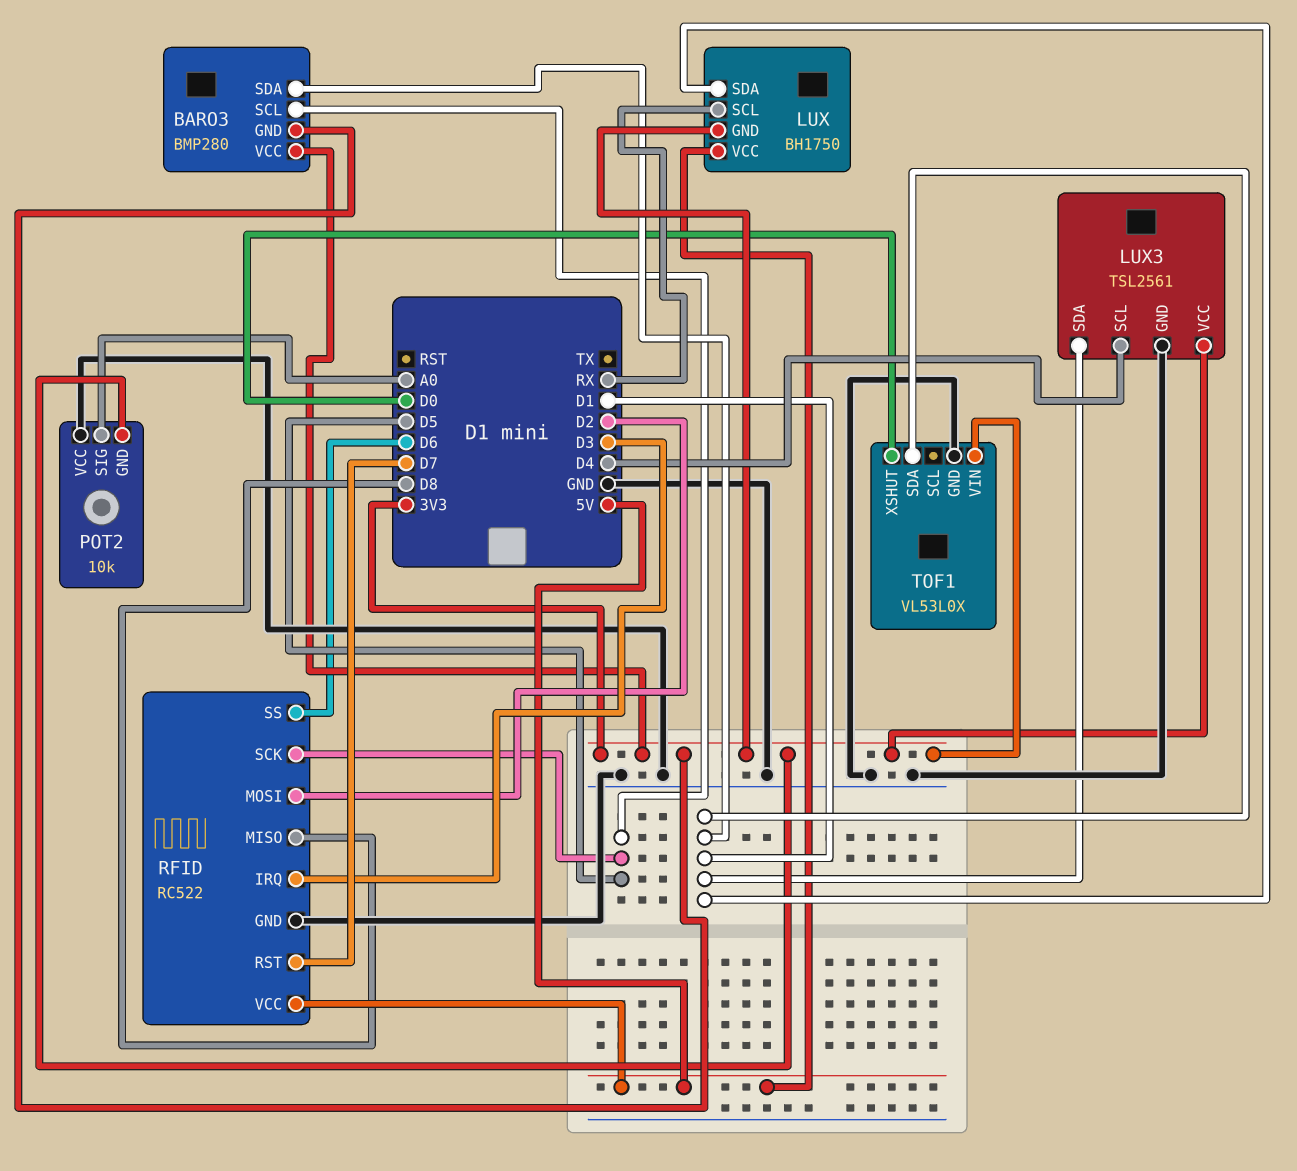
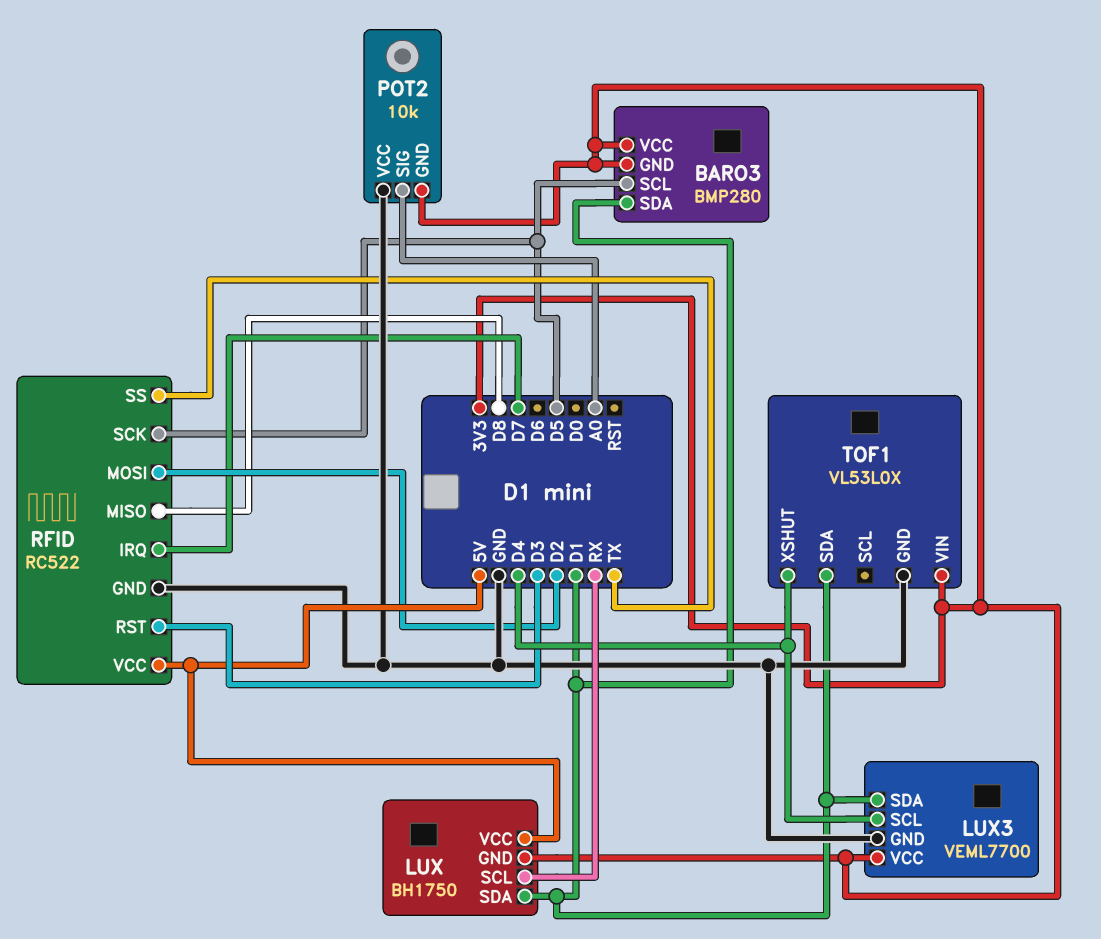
LUX3: TSL2561 -> VEML7700
RFID pin IRQ: D3 -> D7
RFID pin RST: D7 -> D3
RFID pin SS: D6 -> TX
TOF1 pin XSHUT: D0 -> D4

